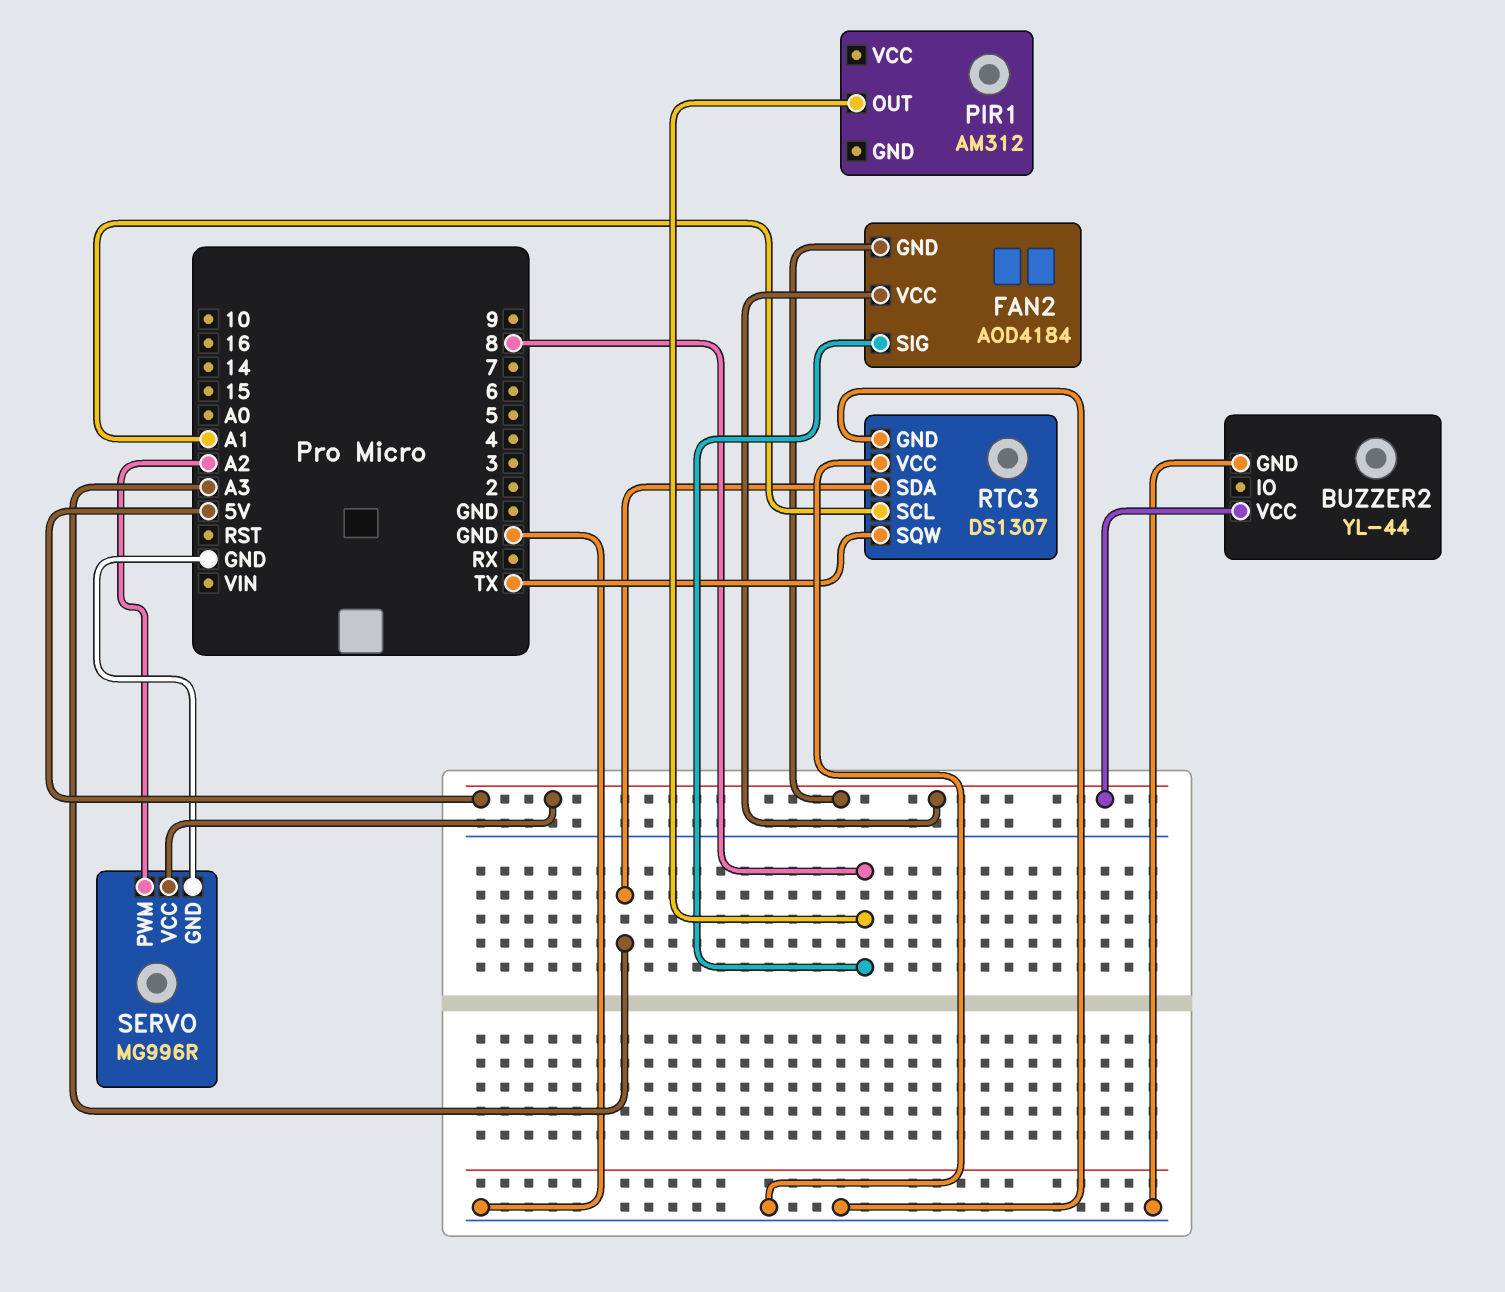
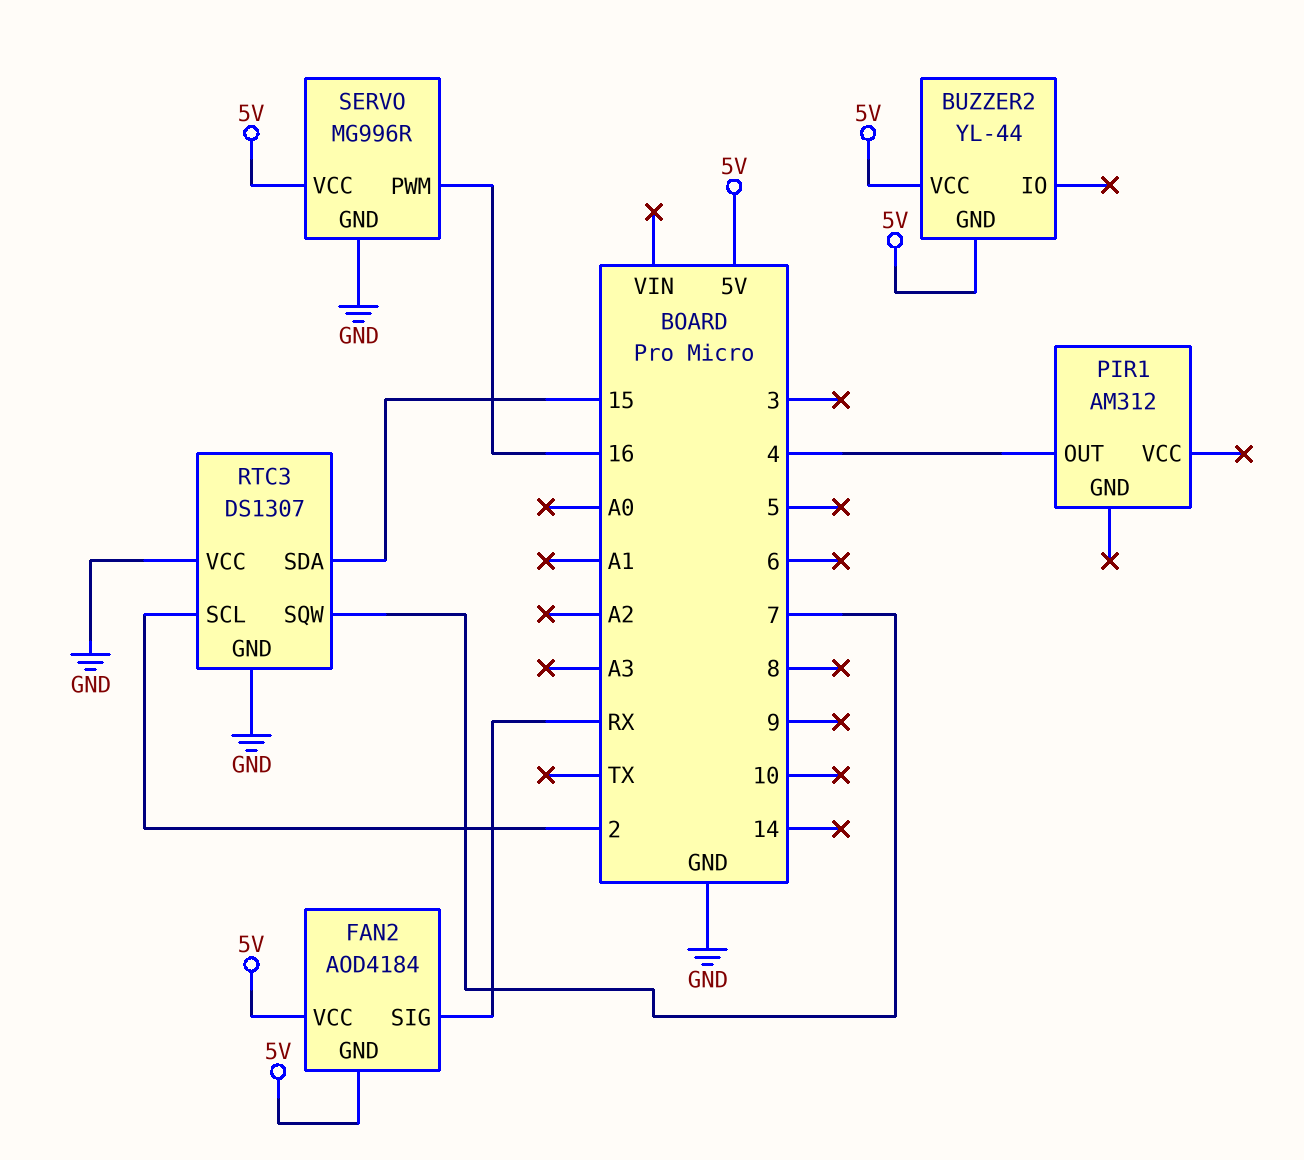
BUZZER2 pin GND: GND -> 5V
FAN2 pin SIG: 8 -> RX
PIR1 pin OUT: 8 -> 4
RTC3 pin SCL: A1 -> 2
RTC3 pin SDA: A3 -> 15
RTC3 pin SQW: TX -> 7
SERVO pin PWM: A2 -> 16

